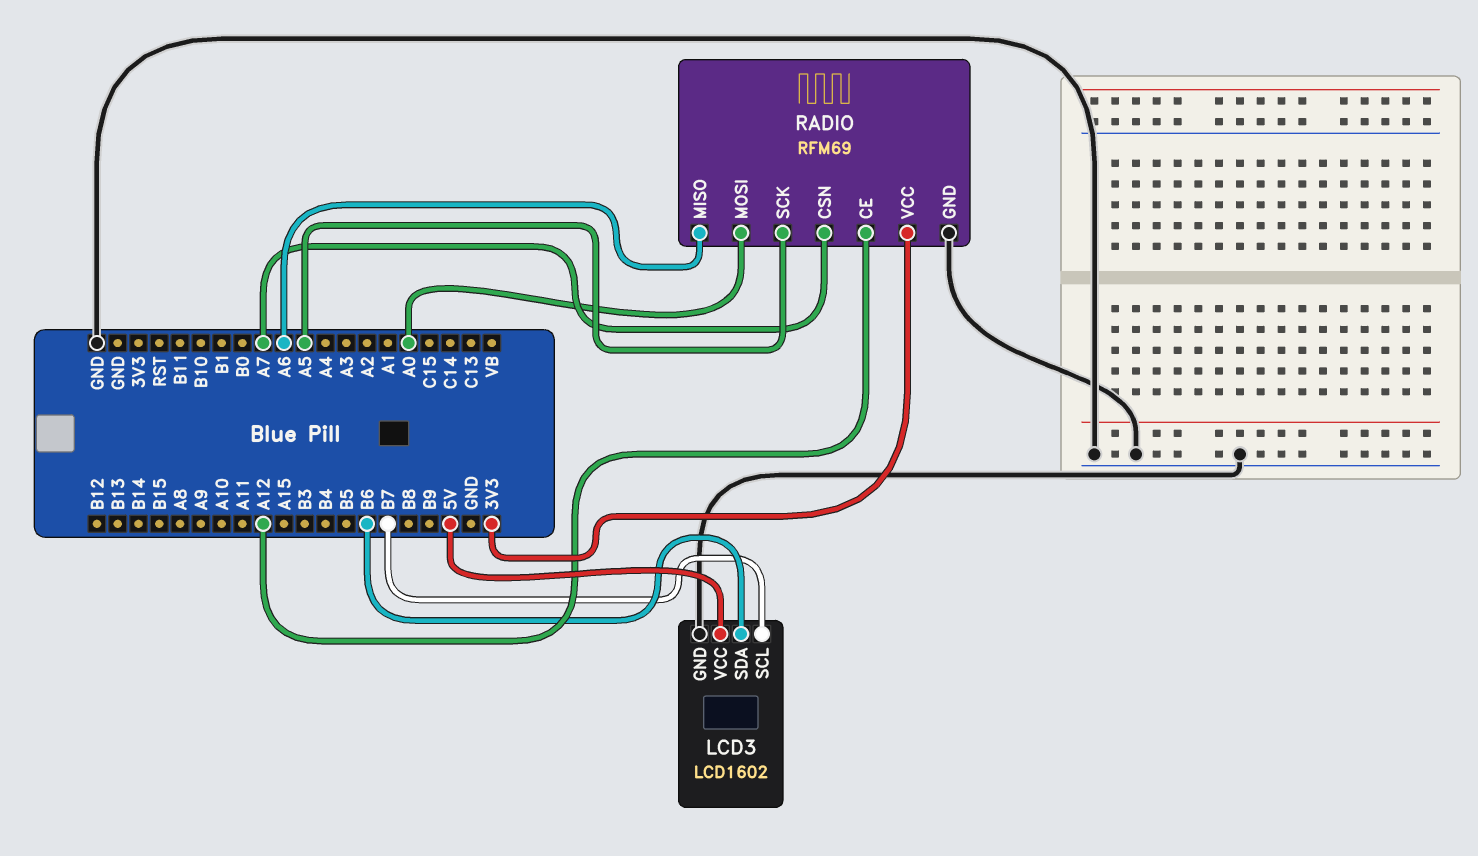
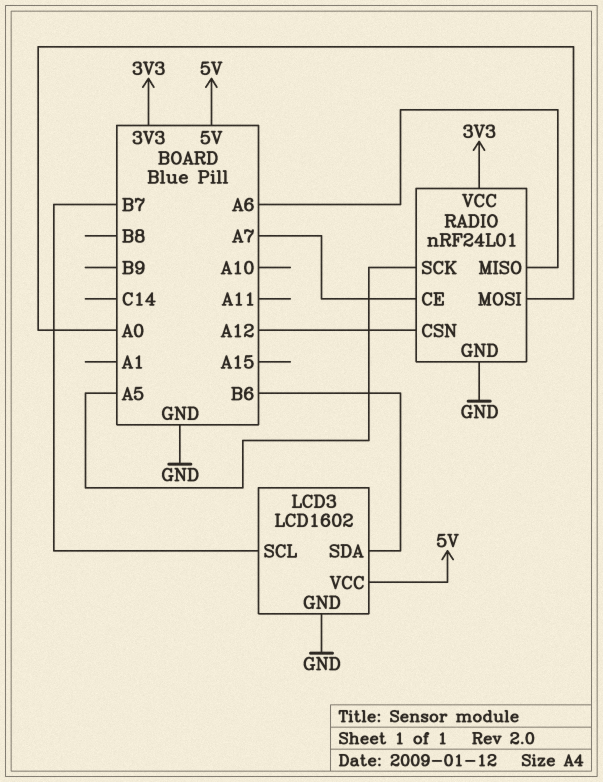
RADIO: RFM69 -> nRF24L01
RADIO pin CE: A12 -> A7
RADIO pin CSN: A7 -> A12

